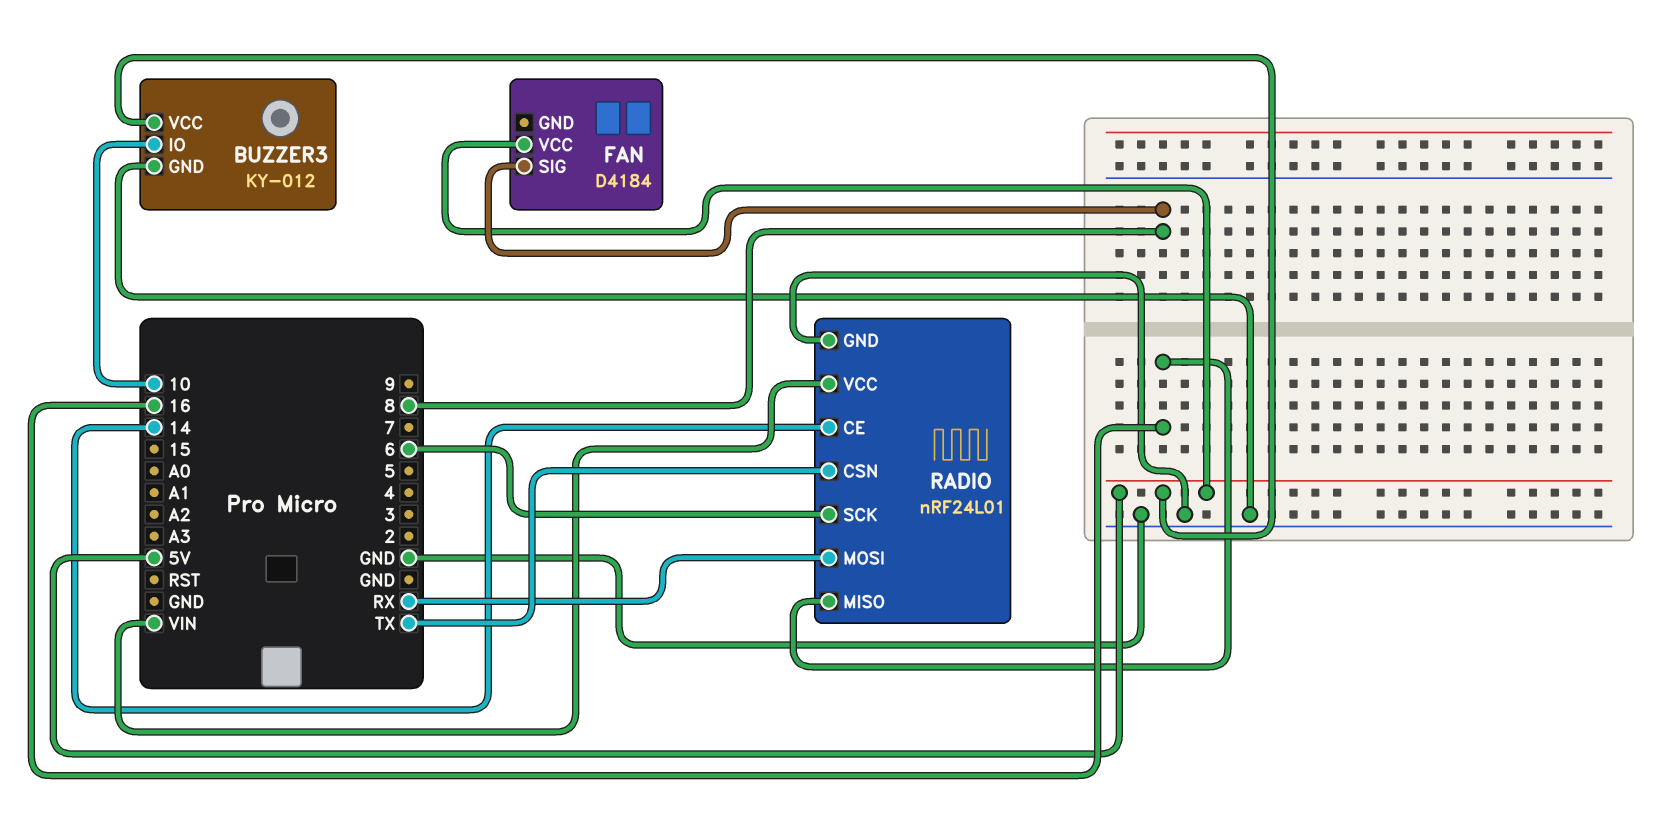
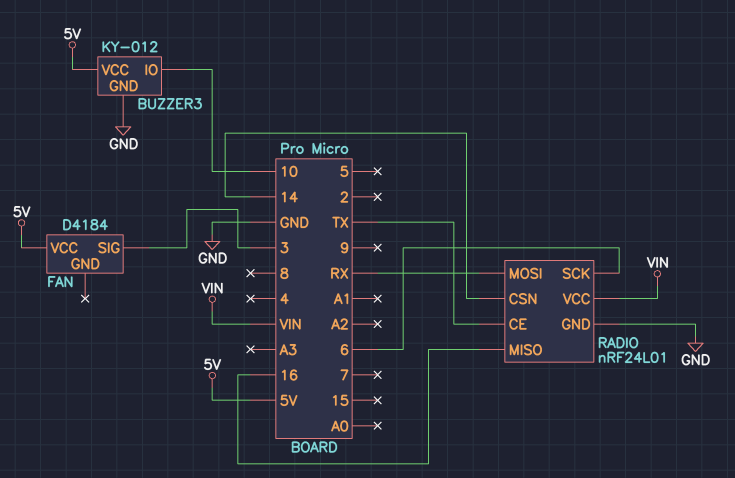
FAN pin SIG: 8 -> 3
RADIO pin CE: 14 -> TX
RADIO pin CSN: TX -> 14

